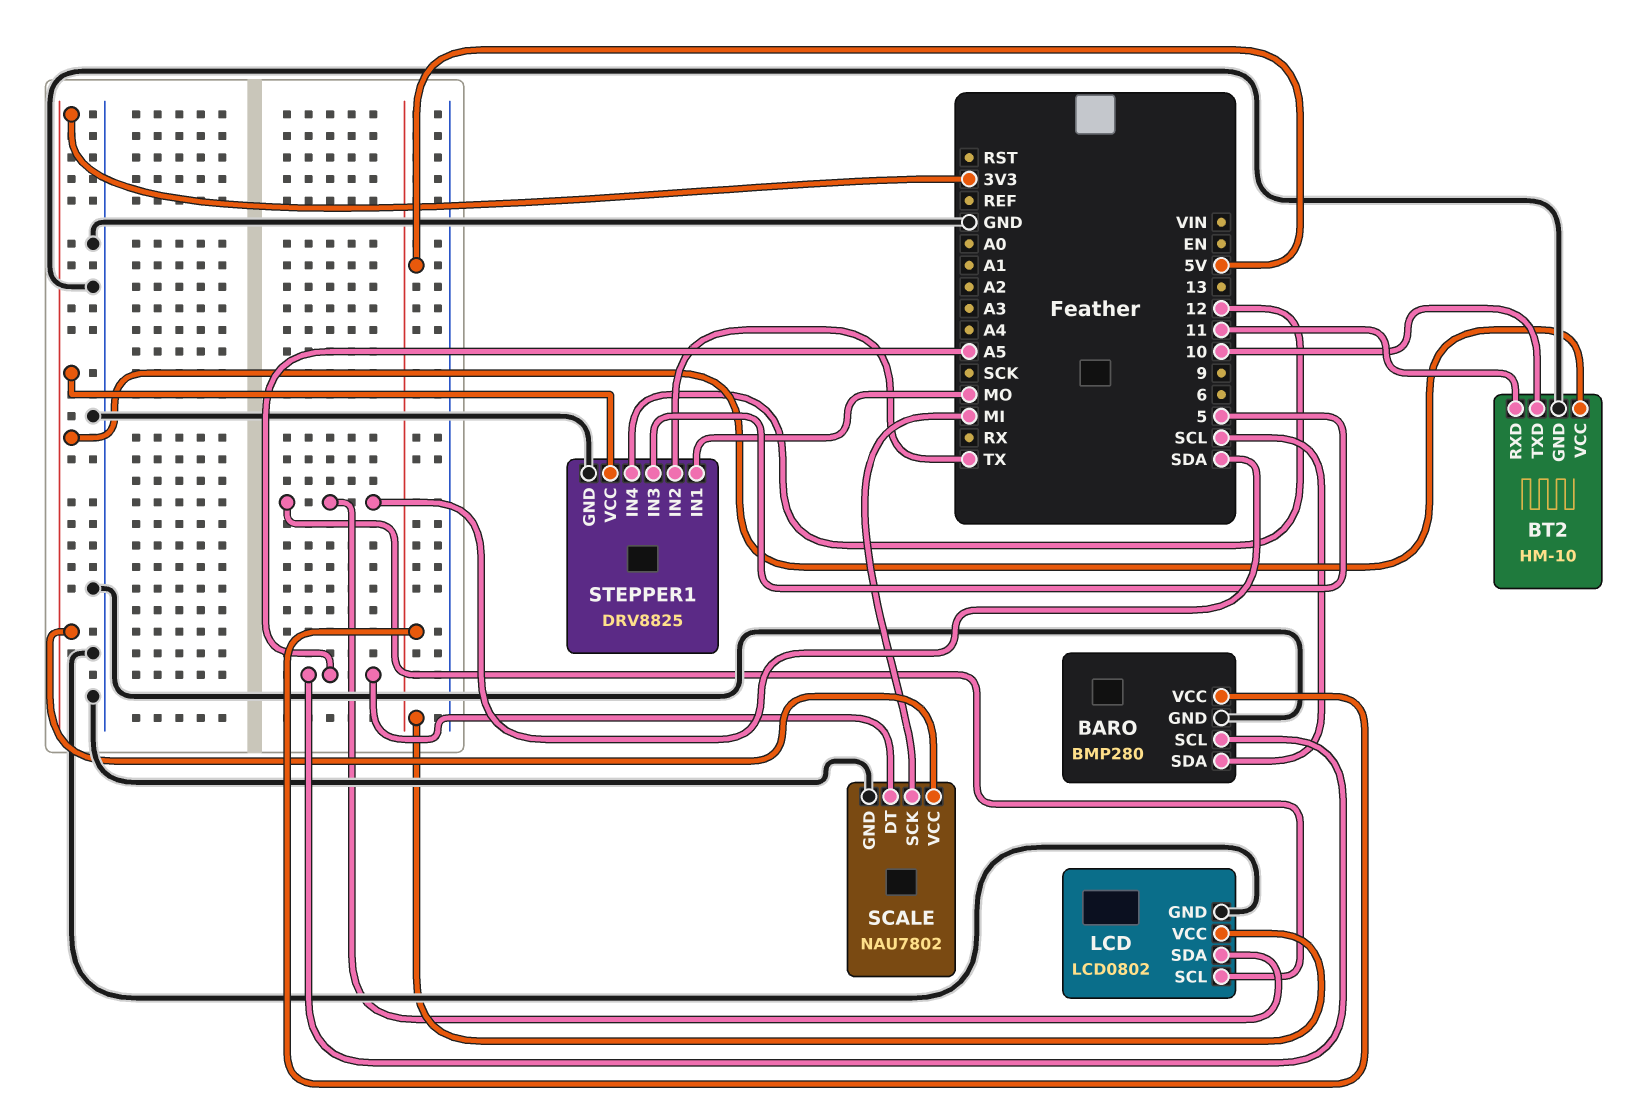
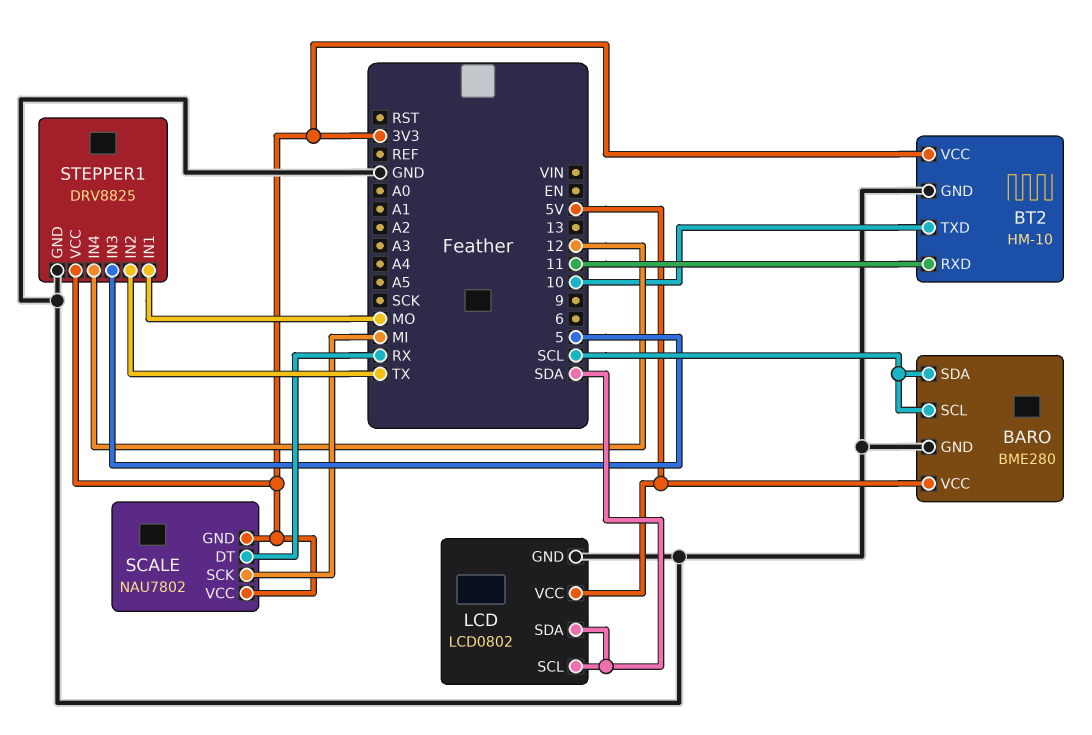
BARO: BMP280 -> BME280
BARO pin SCL: A5 -> SCL
SCALE pin DT: A5 -> RX
SCALE pin GND: GND -> 3V3

